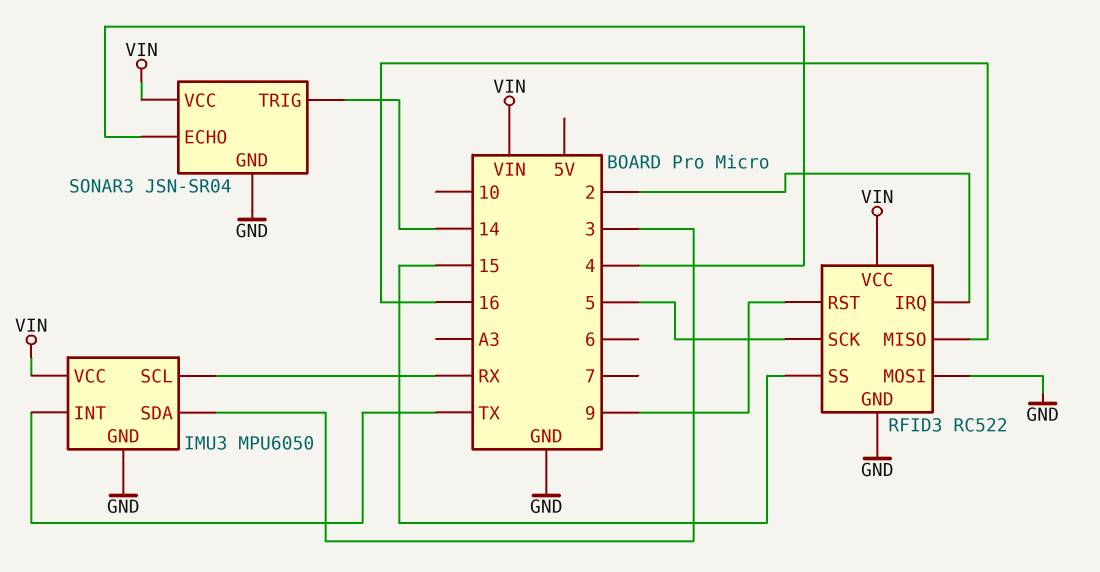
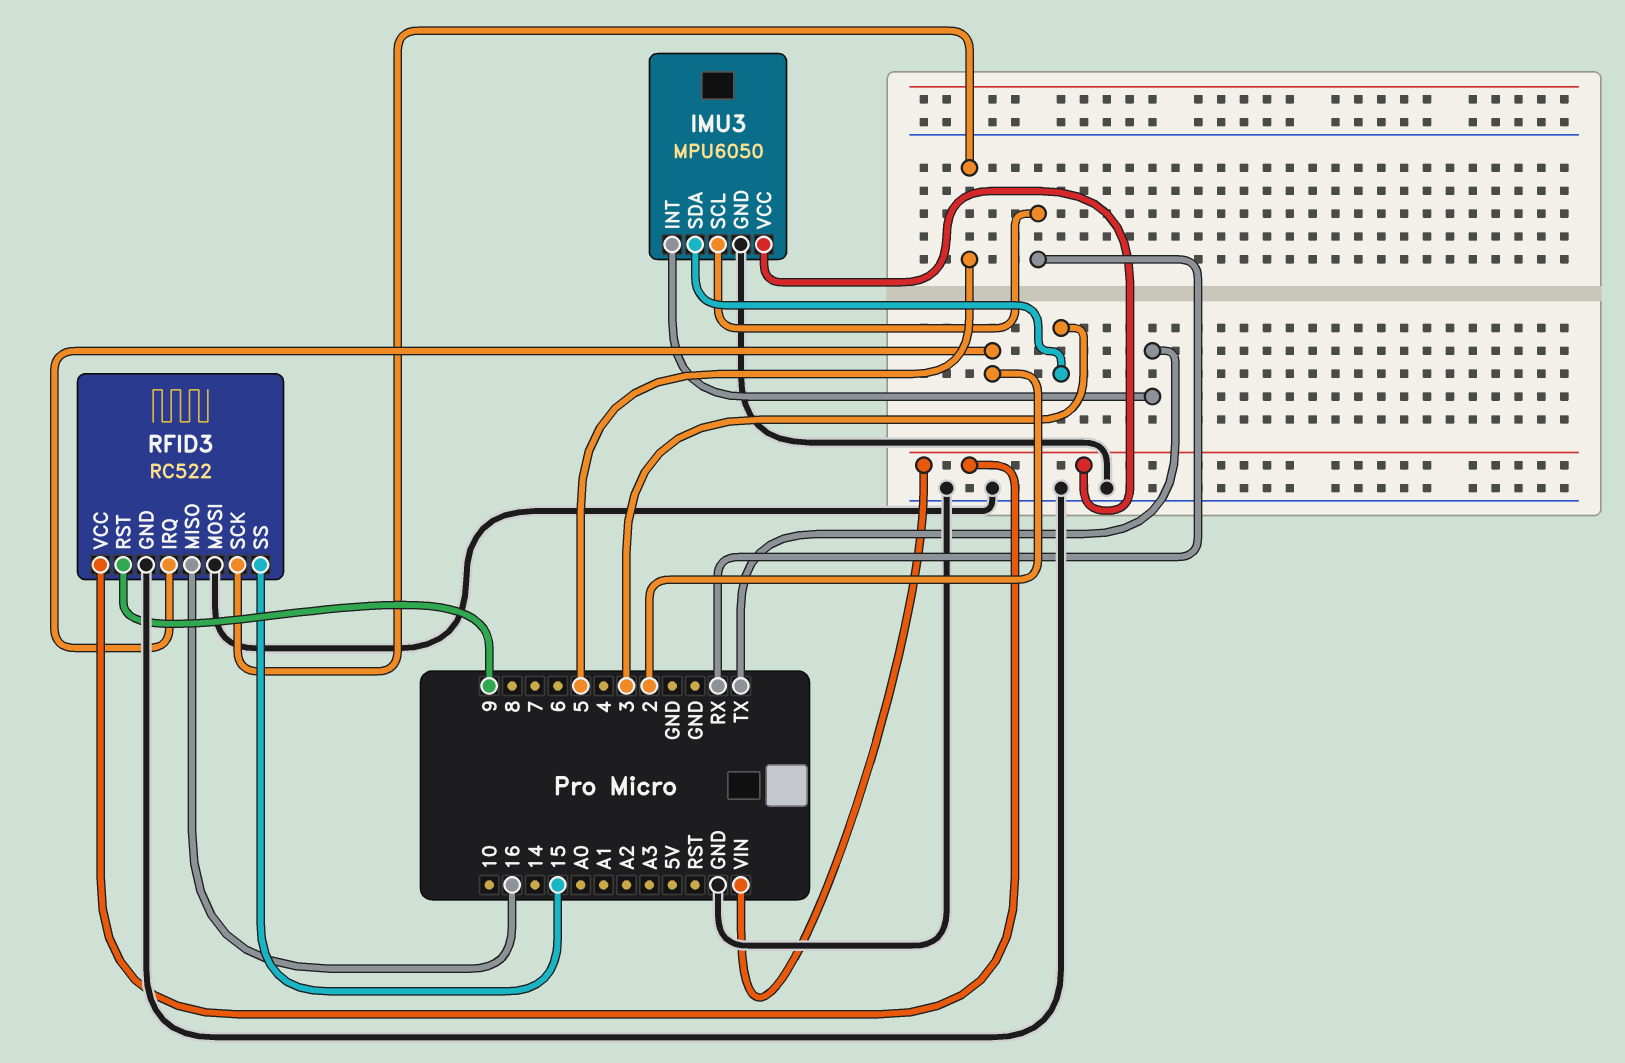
SONAR3: JSN-SR04 -> none
SONAR3 pin ECHO: 4 -> none
SONAR3 pin GND: GND -> none
SONAR3 pin TRIG: 14 -> none
SONAR3 pin VCC: VIN -> none

